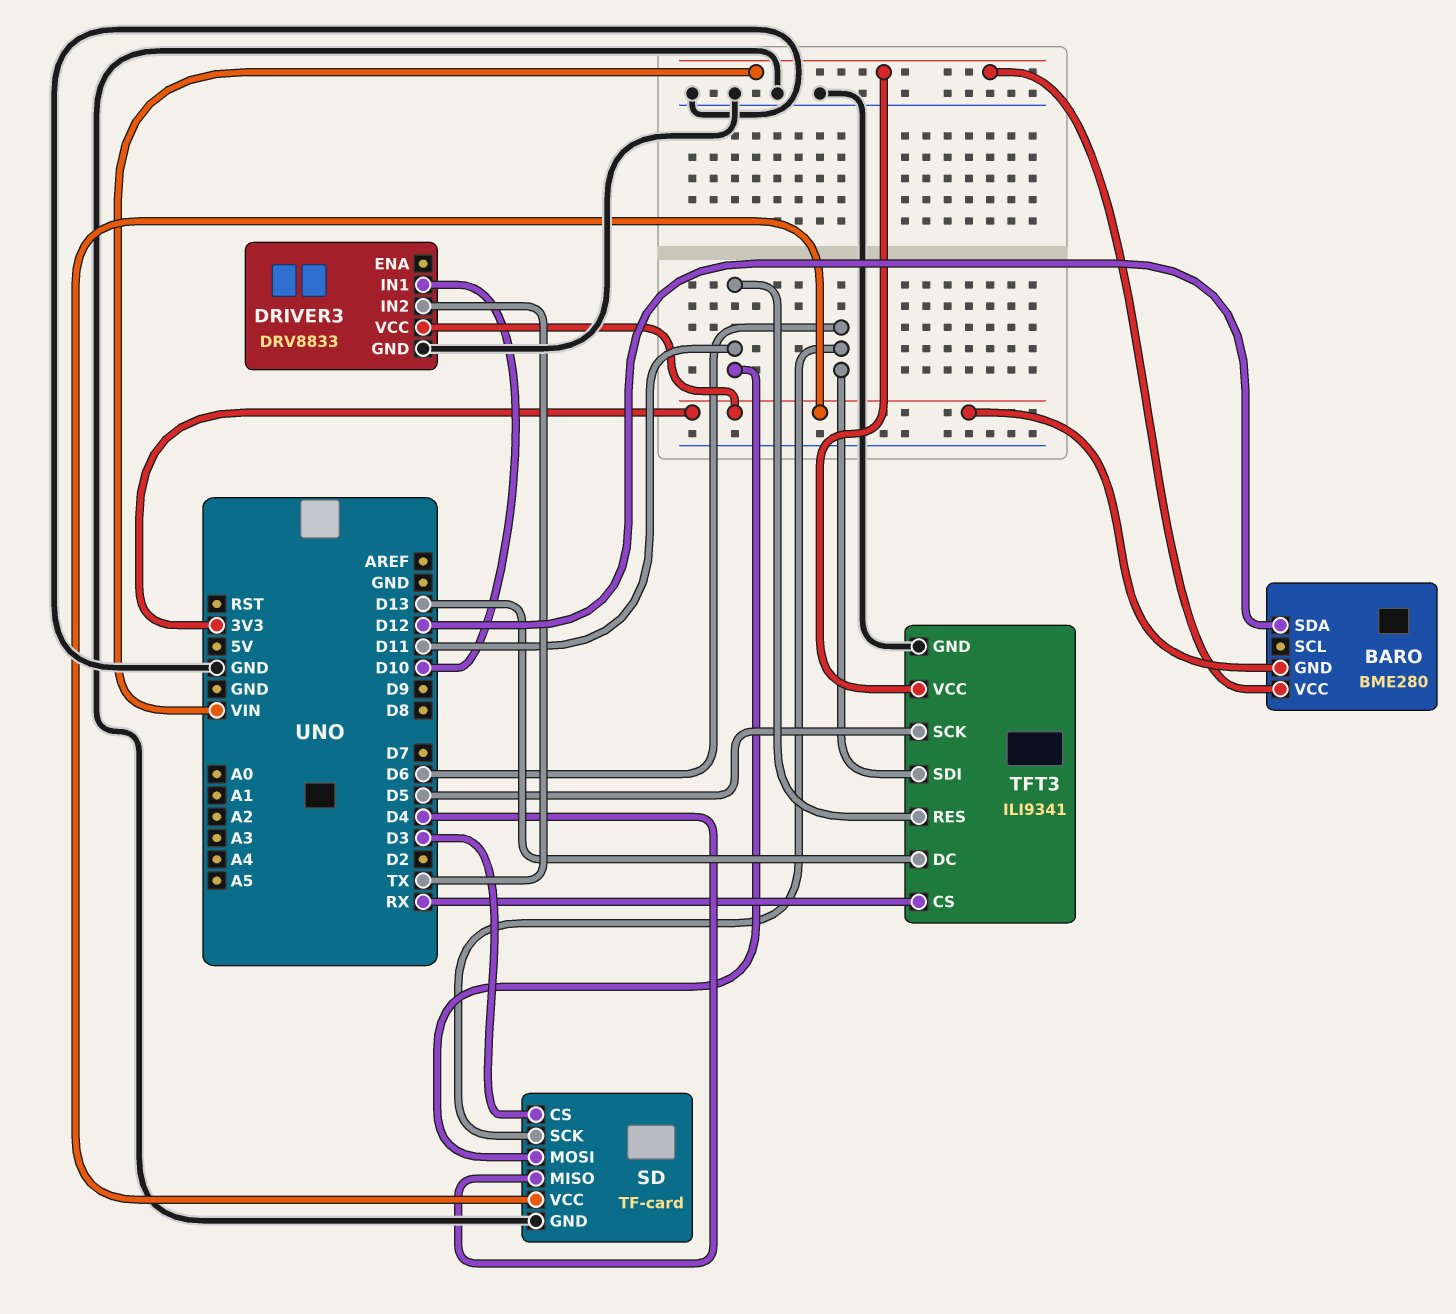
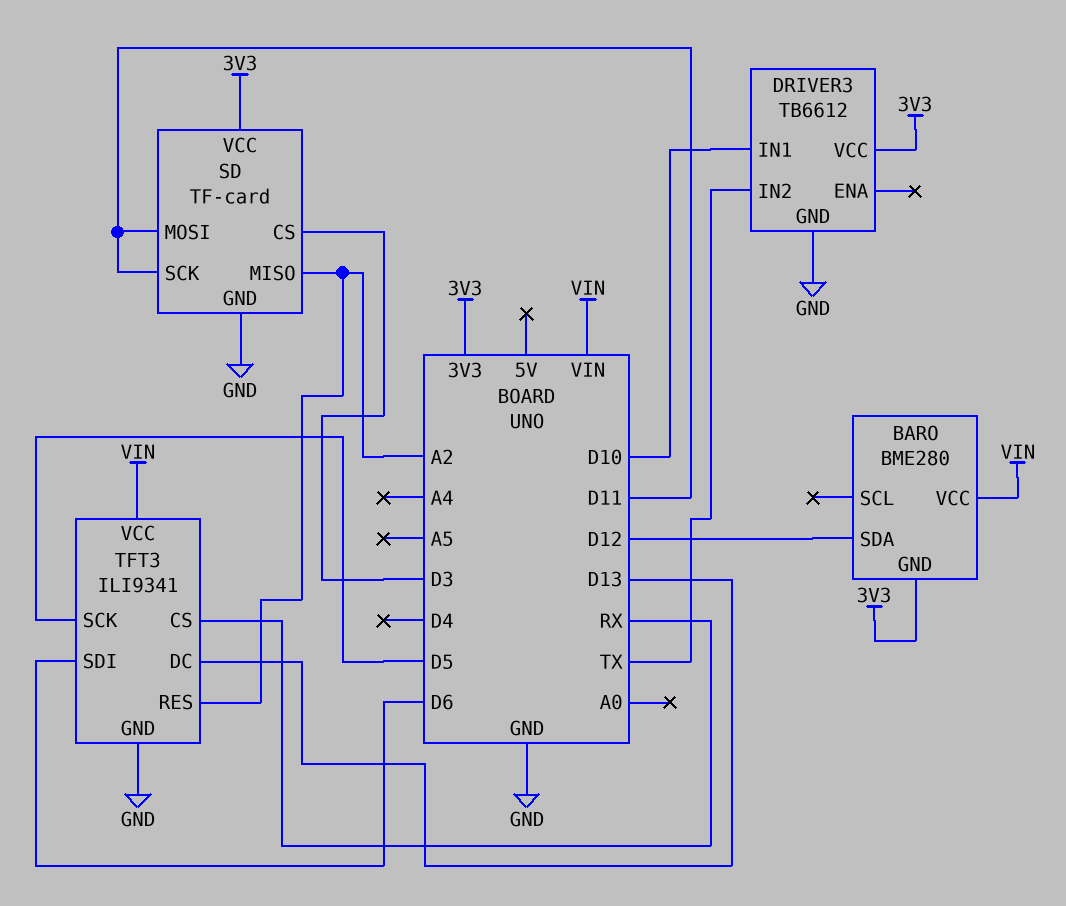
DRIVER3: DRV8833 -> TB6612
SD pin MISO: D4 -> A2
SD pin SCK: D6 -> D11
TFT3 pin RES: D11 -> A2

